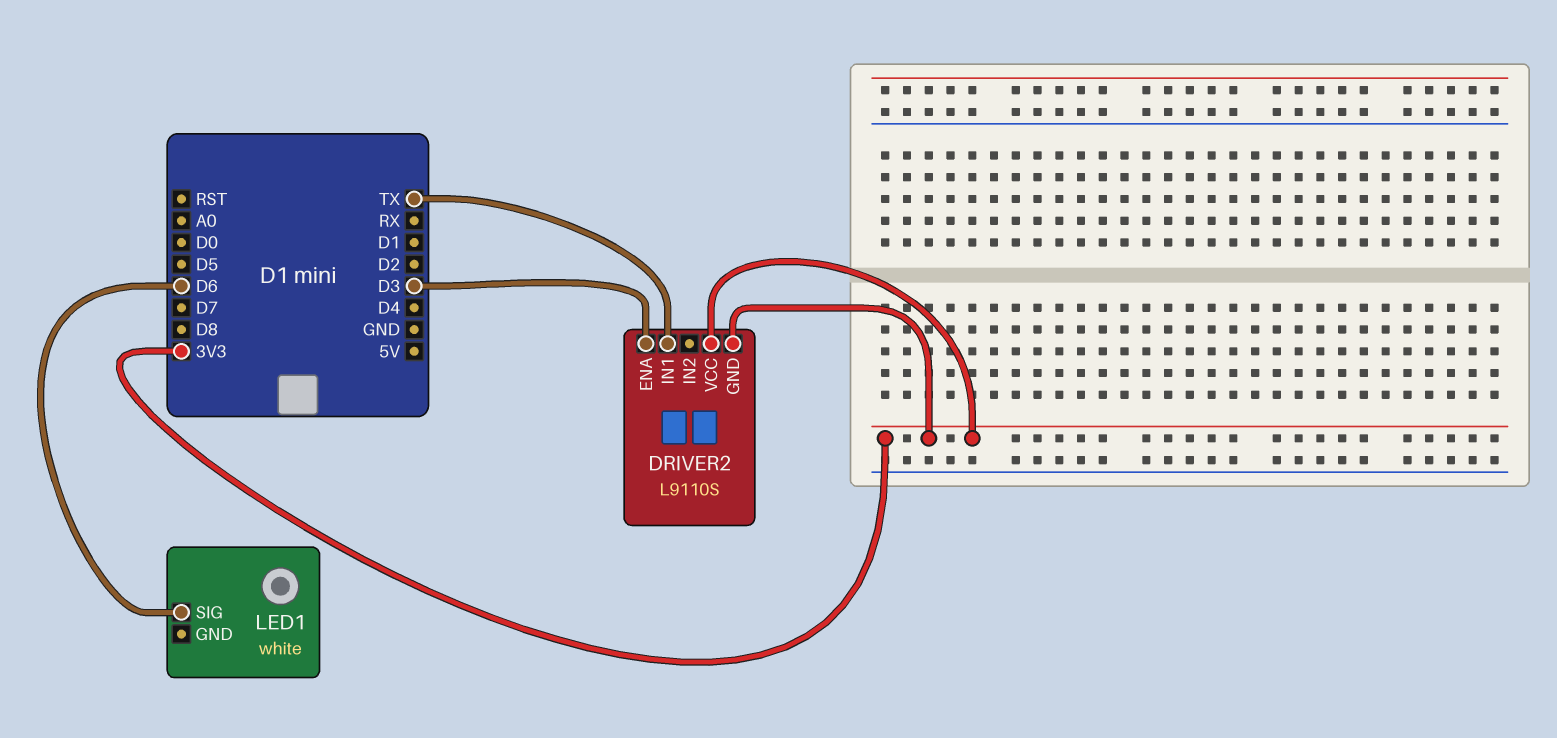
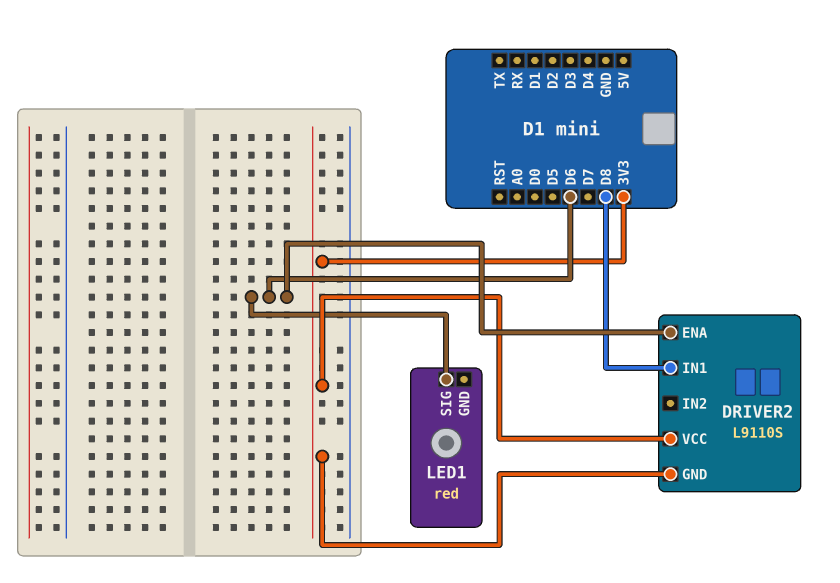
DRIVER2 pin ENA: D3 -> D6
DRIVER2 pin IN1: TX -> D8
LED1: white -> red

